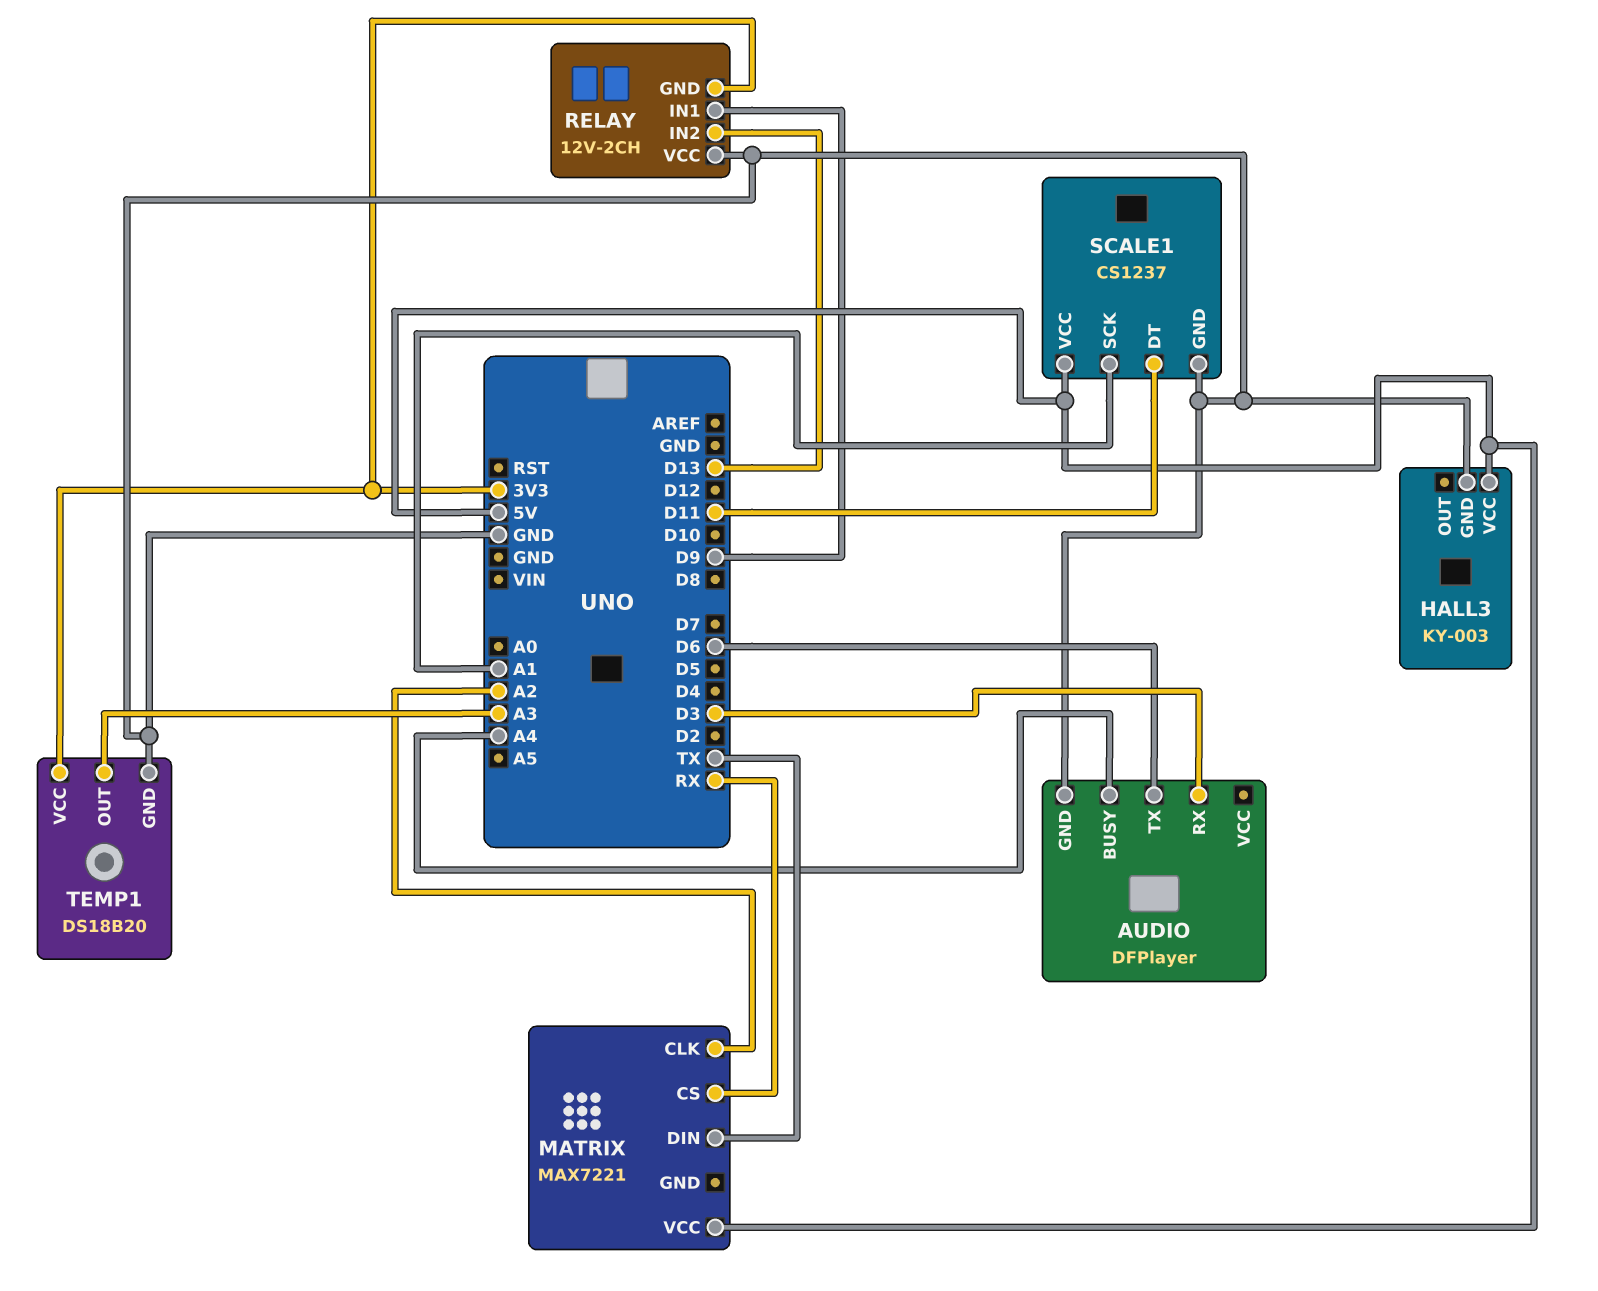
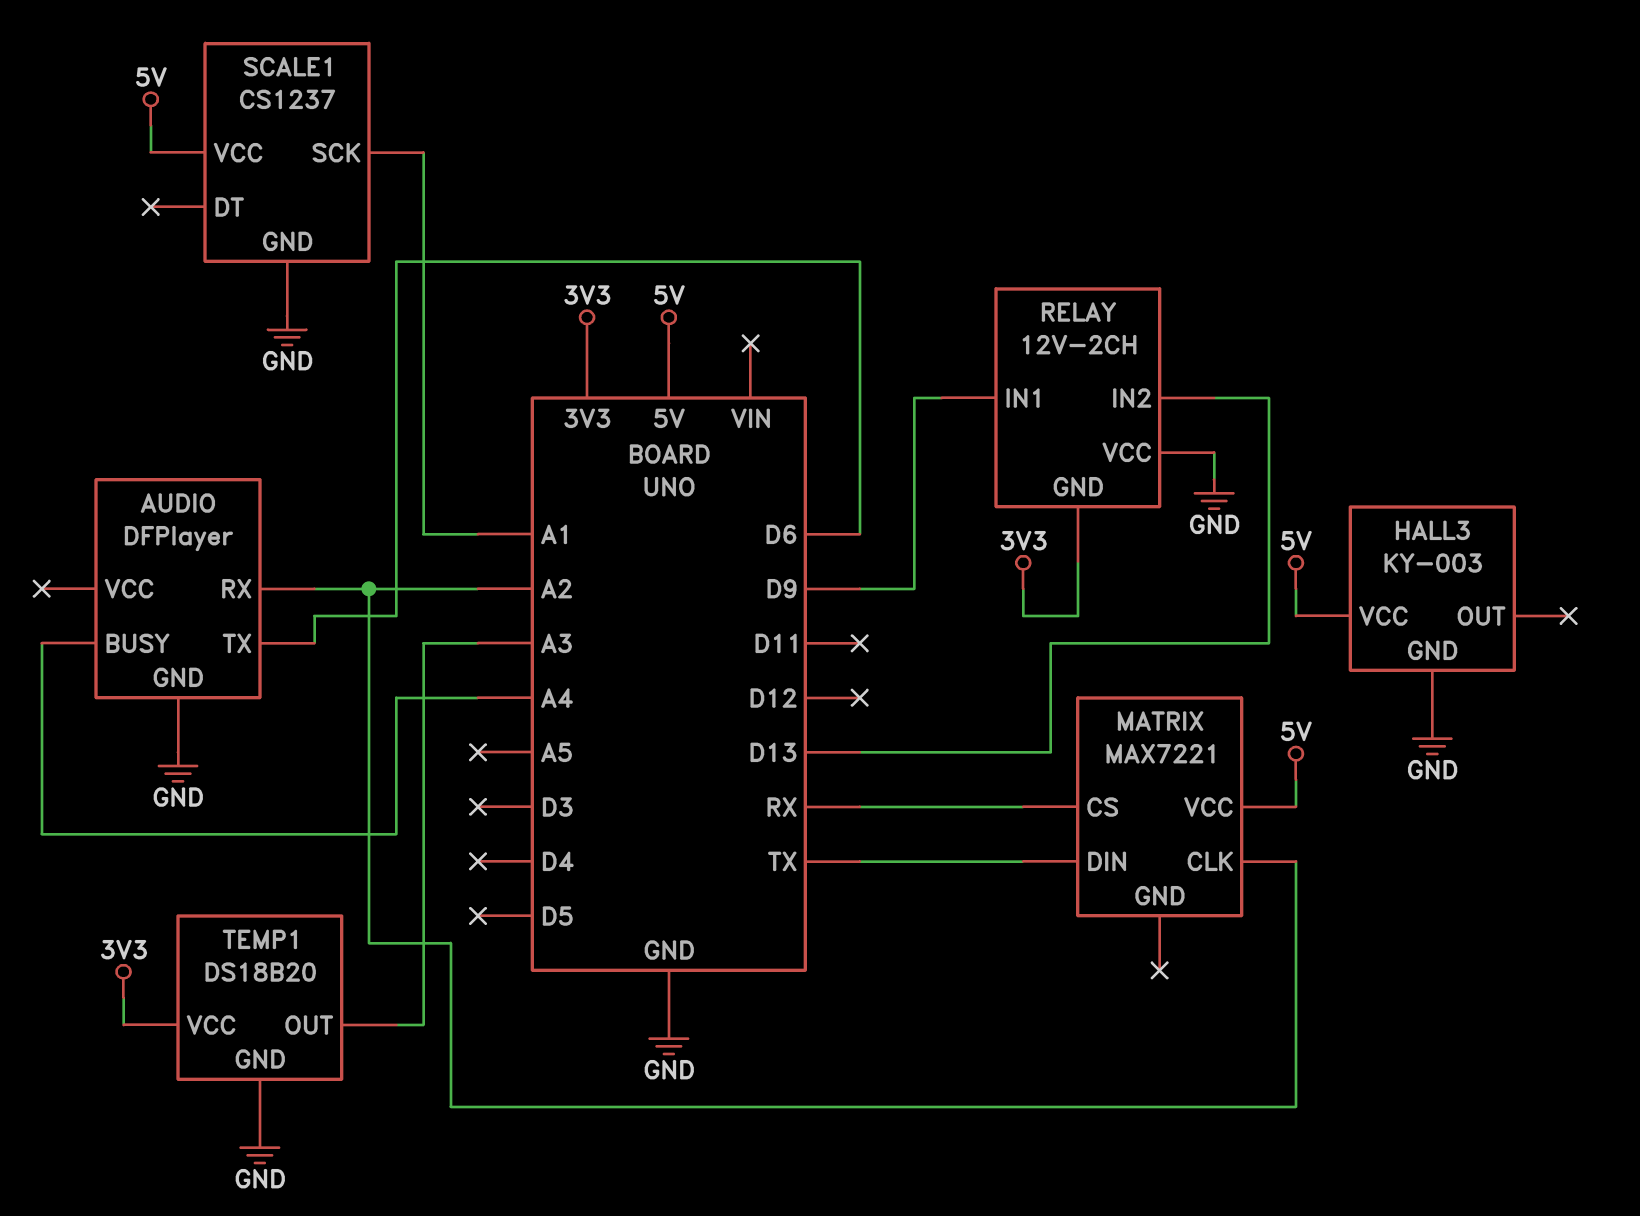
AUDIO pin RX: D3 -> A2
SCALE1 pin DT: D11 -> none

